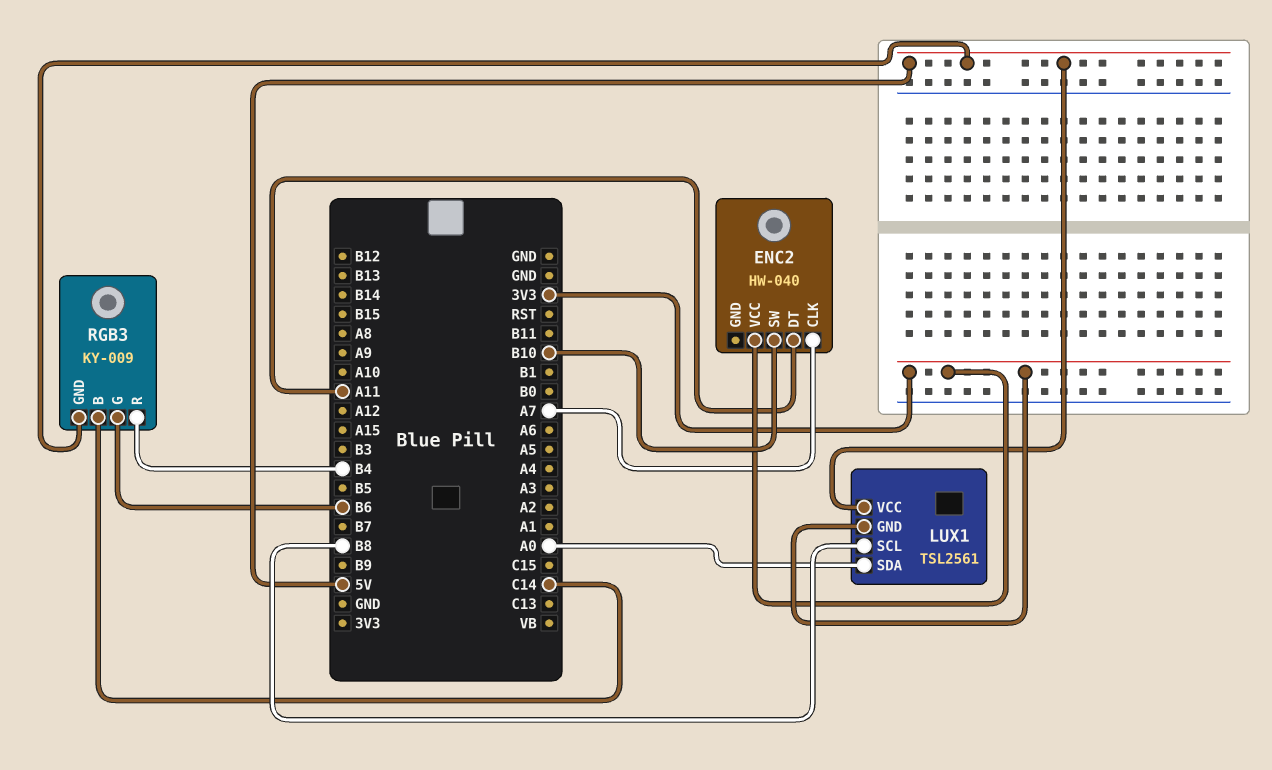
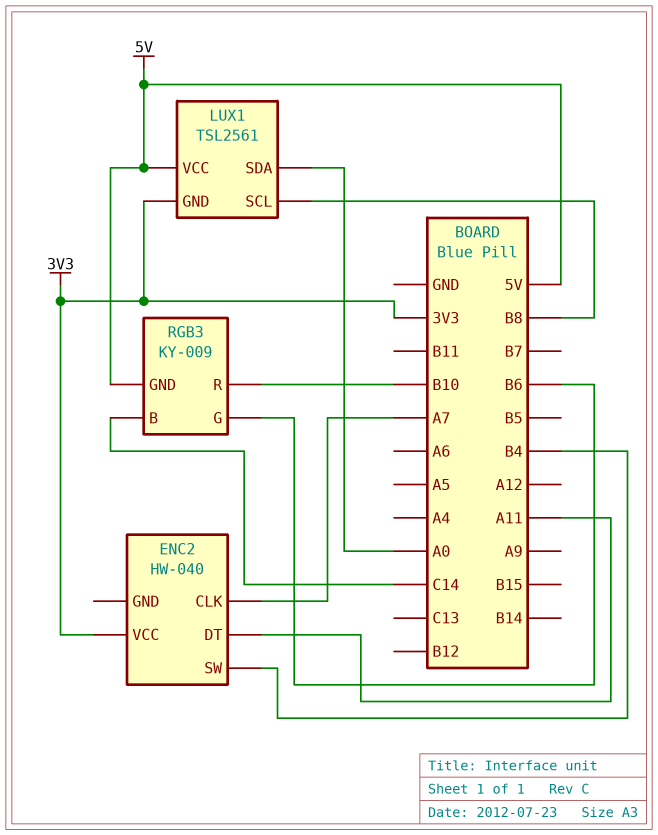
ENC2 pin SW: B10 -> B4
RGB3 pin R: B4 -> B10

